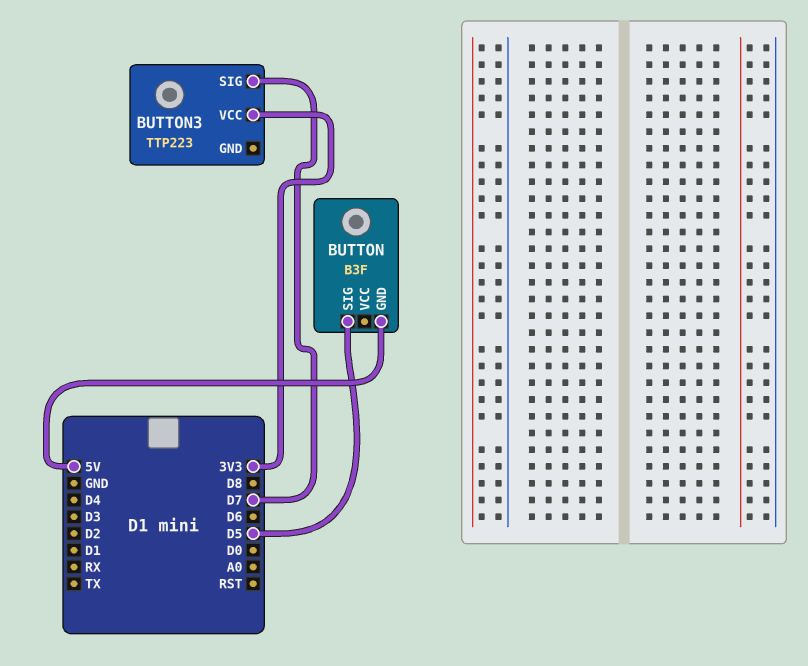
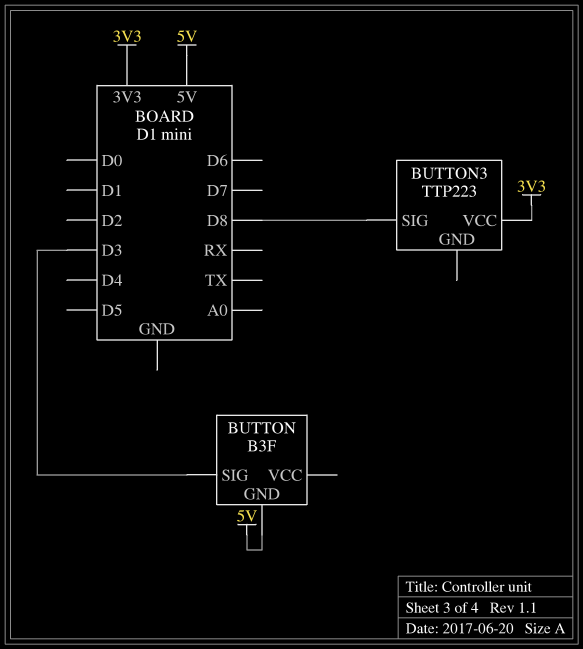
BUTTON pin SIG: D5 -> D3
BUTTON3 pin SIG: D7 -> D8

